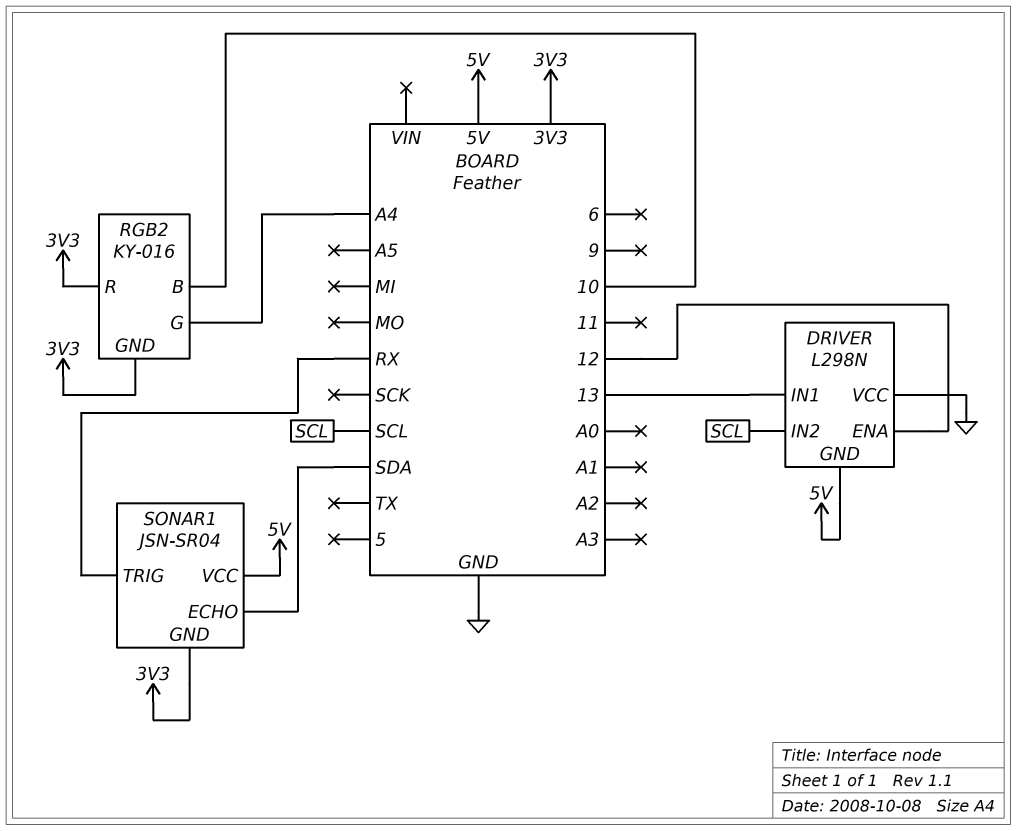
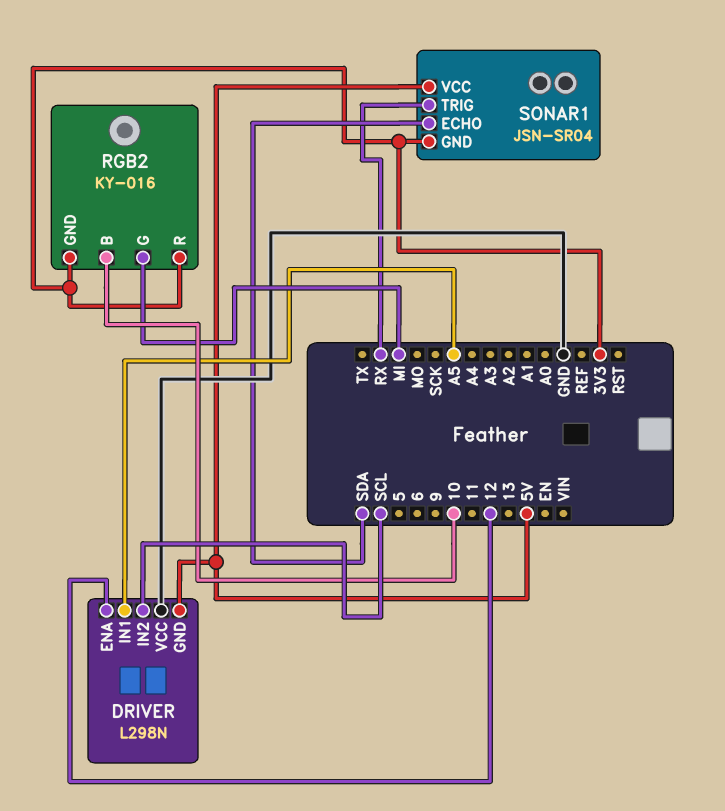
DRIVER pin IN1: 13 -> A5
RGB2 pin G: A4 -> MI

